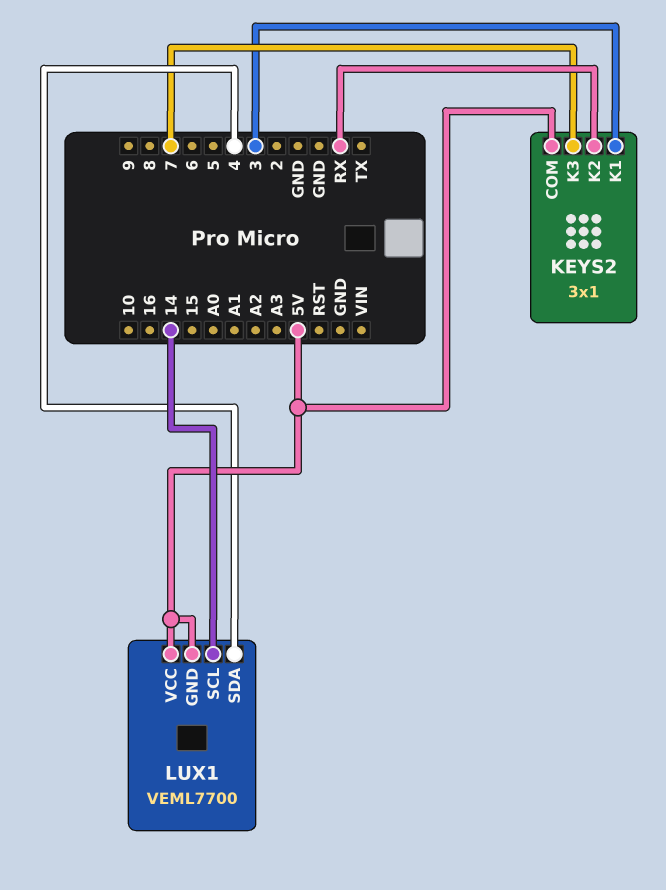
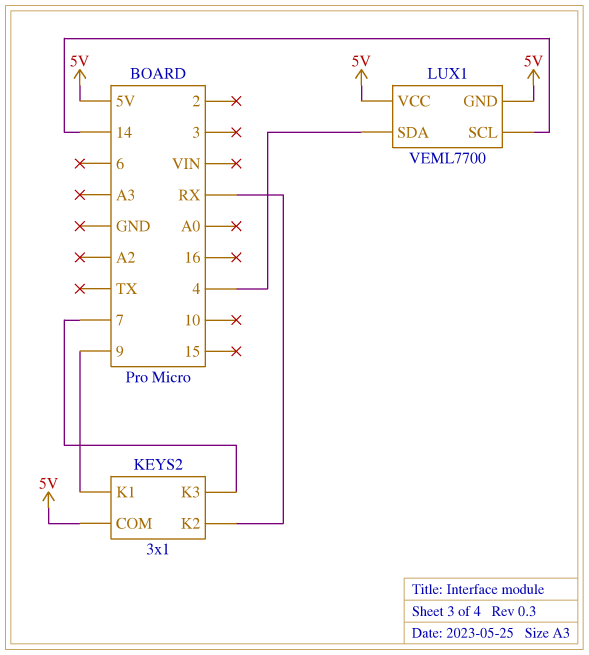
KEYS2 pin K1: 3 -> 9

